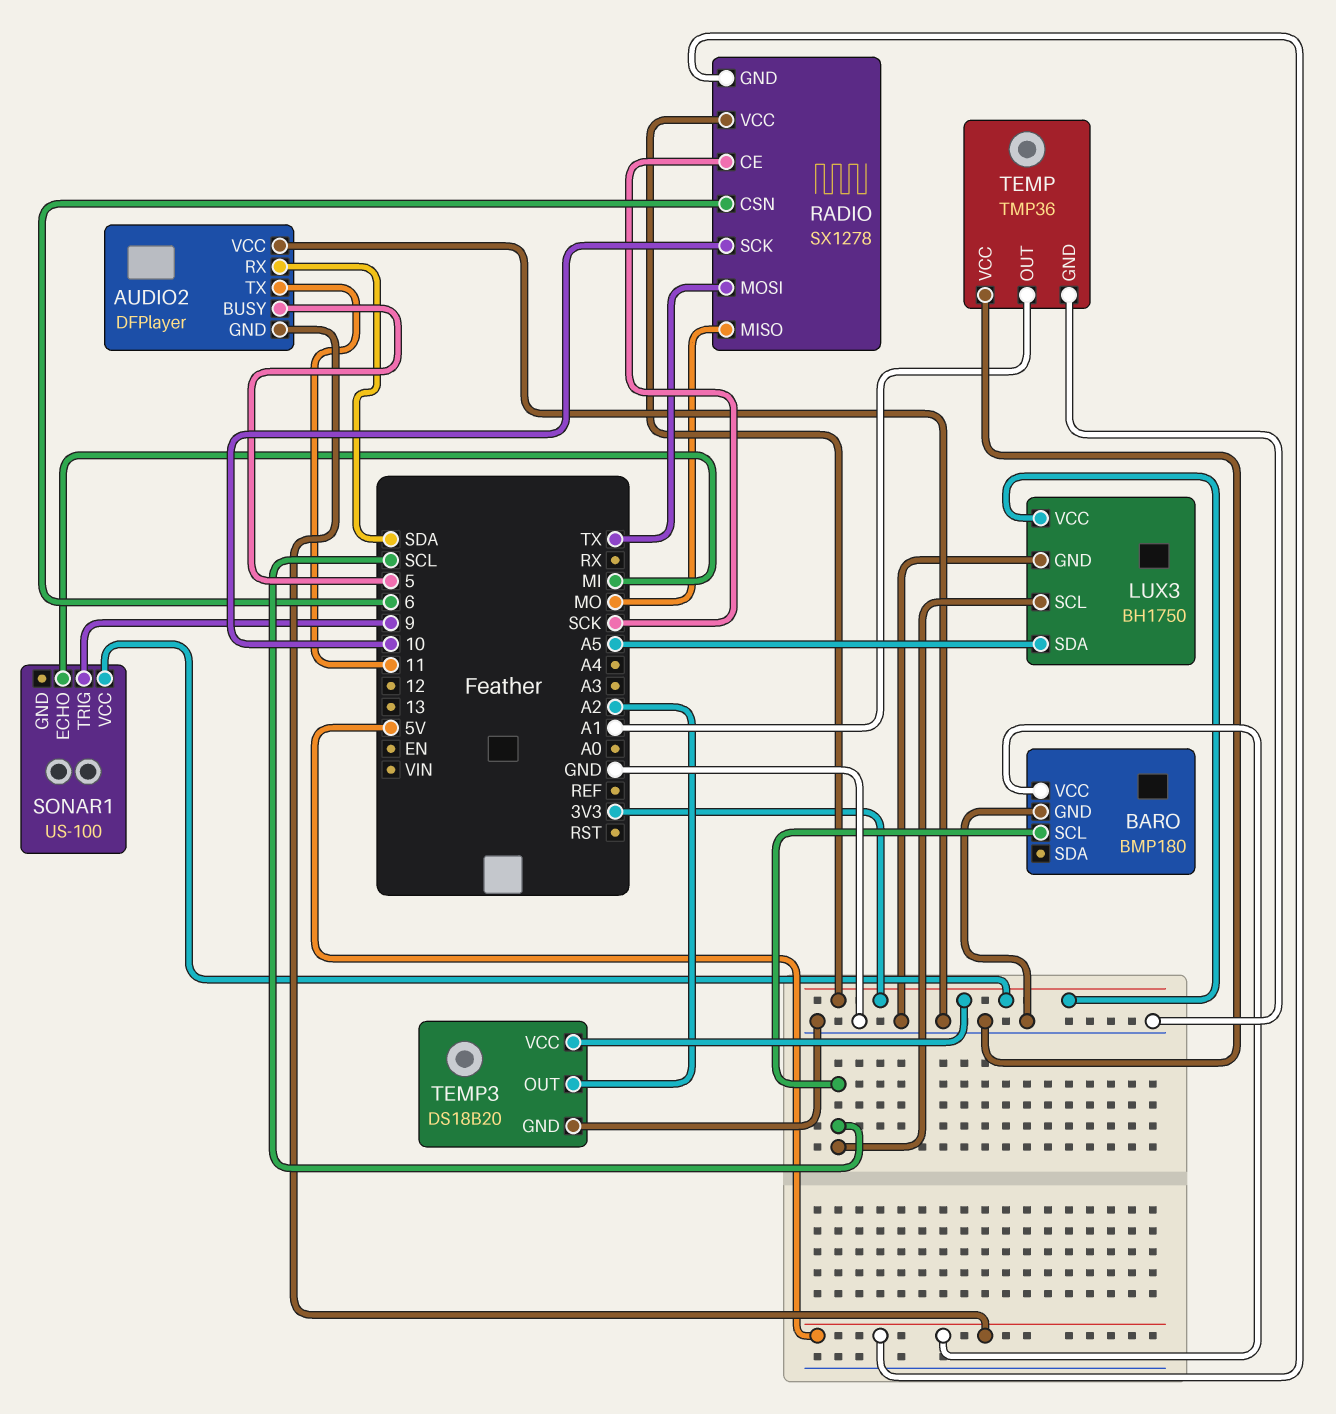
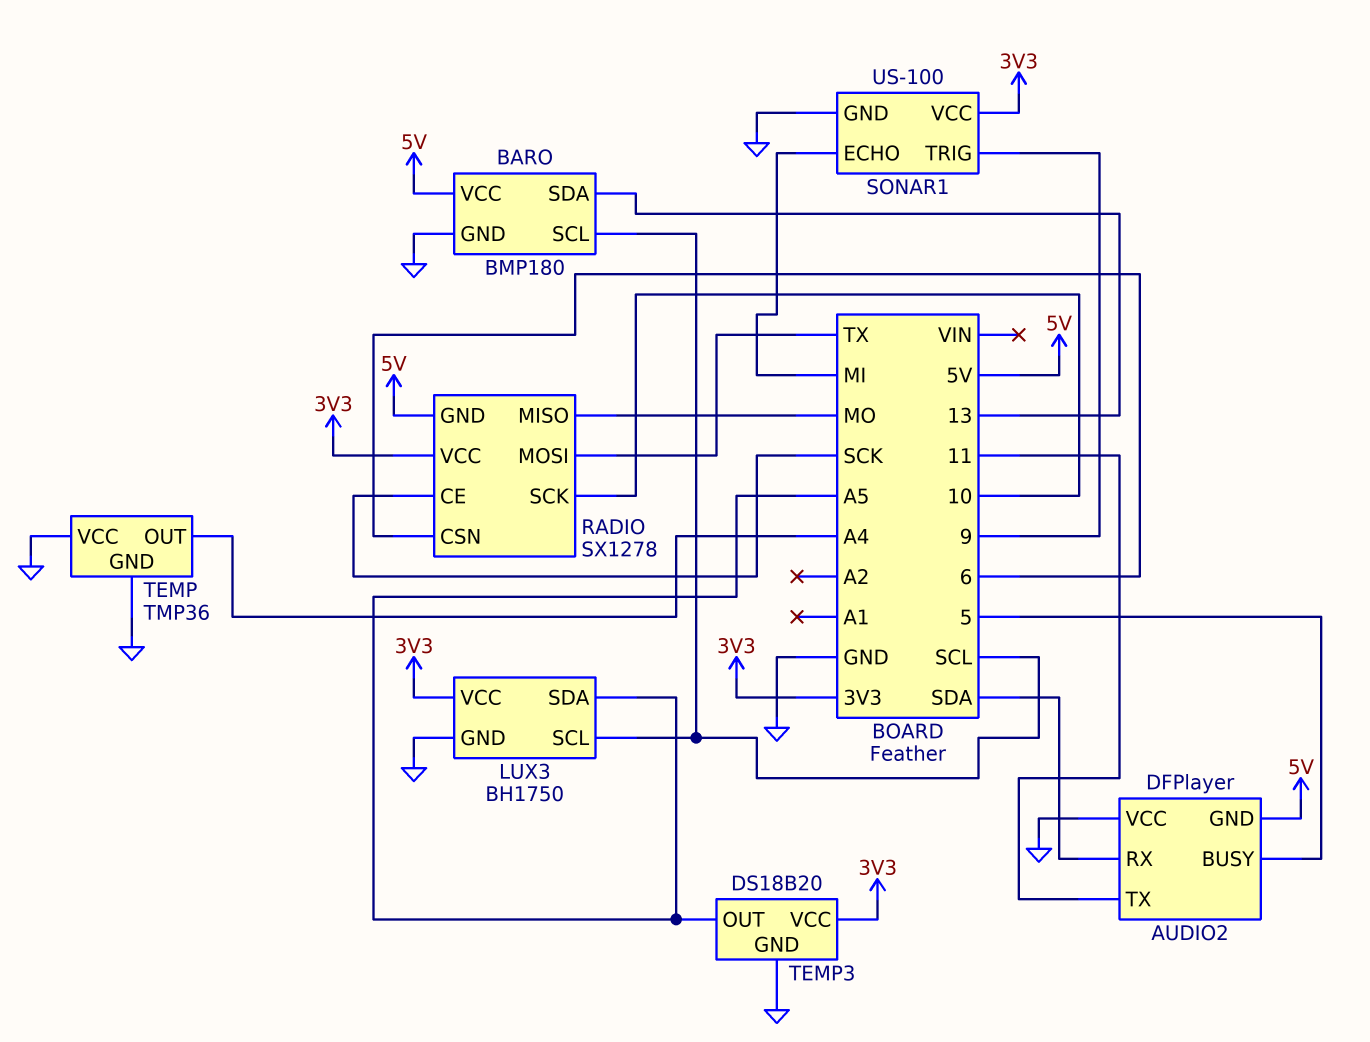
BARO pin SDA: none -> 13
SONAR1 pin GND: none -> GND
TEMP pin OUT: A1 -> A4
TEMP3 pin OUT: A2 -> A5

